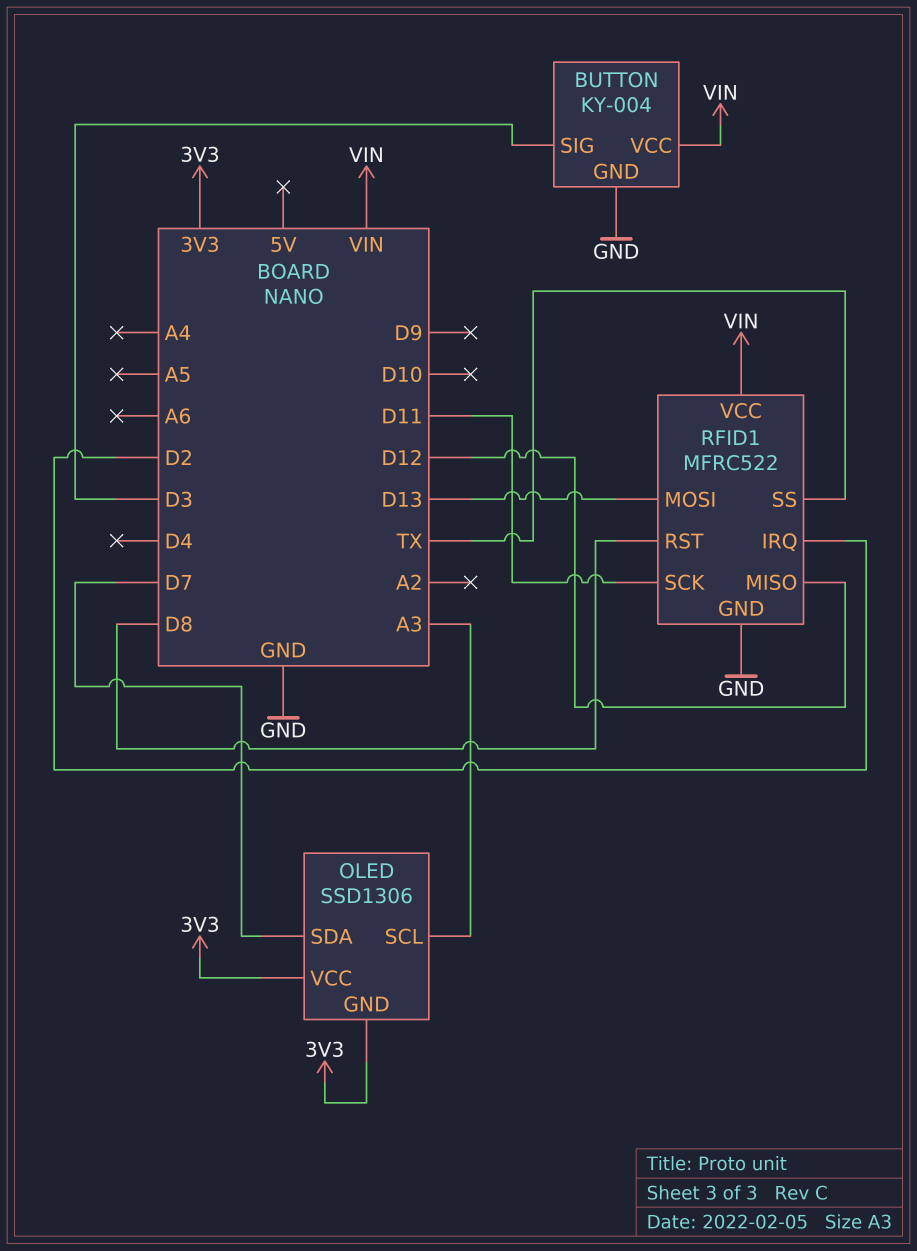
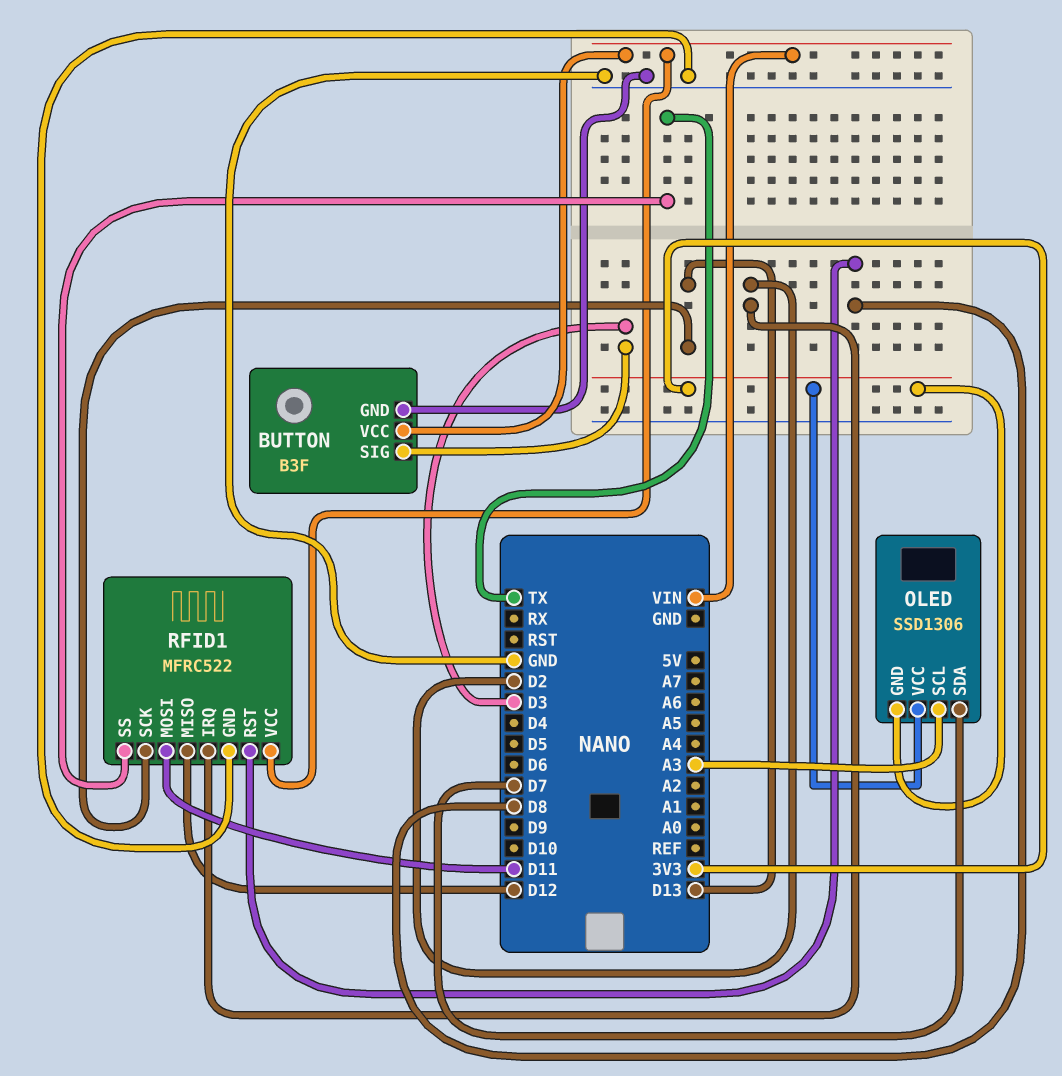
BUTTON: KY-004 -> B3F
RFID1 pin MOSI: D13 -> D11
RFID1 pin SCK: D11 -> D13

